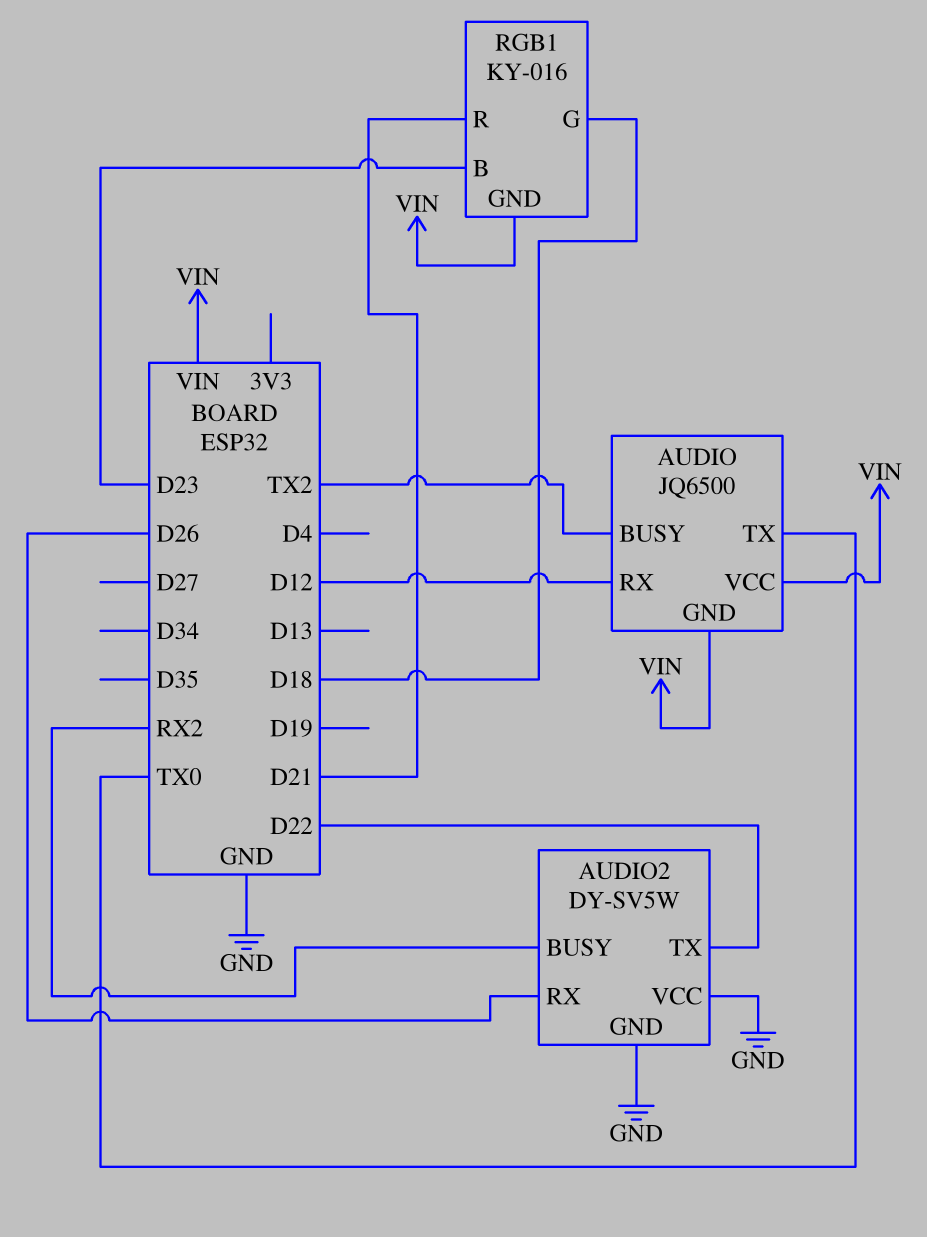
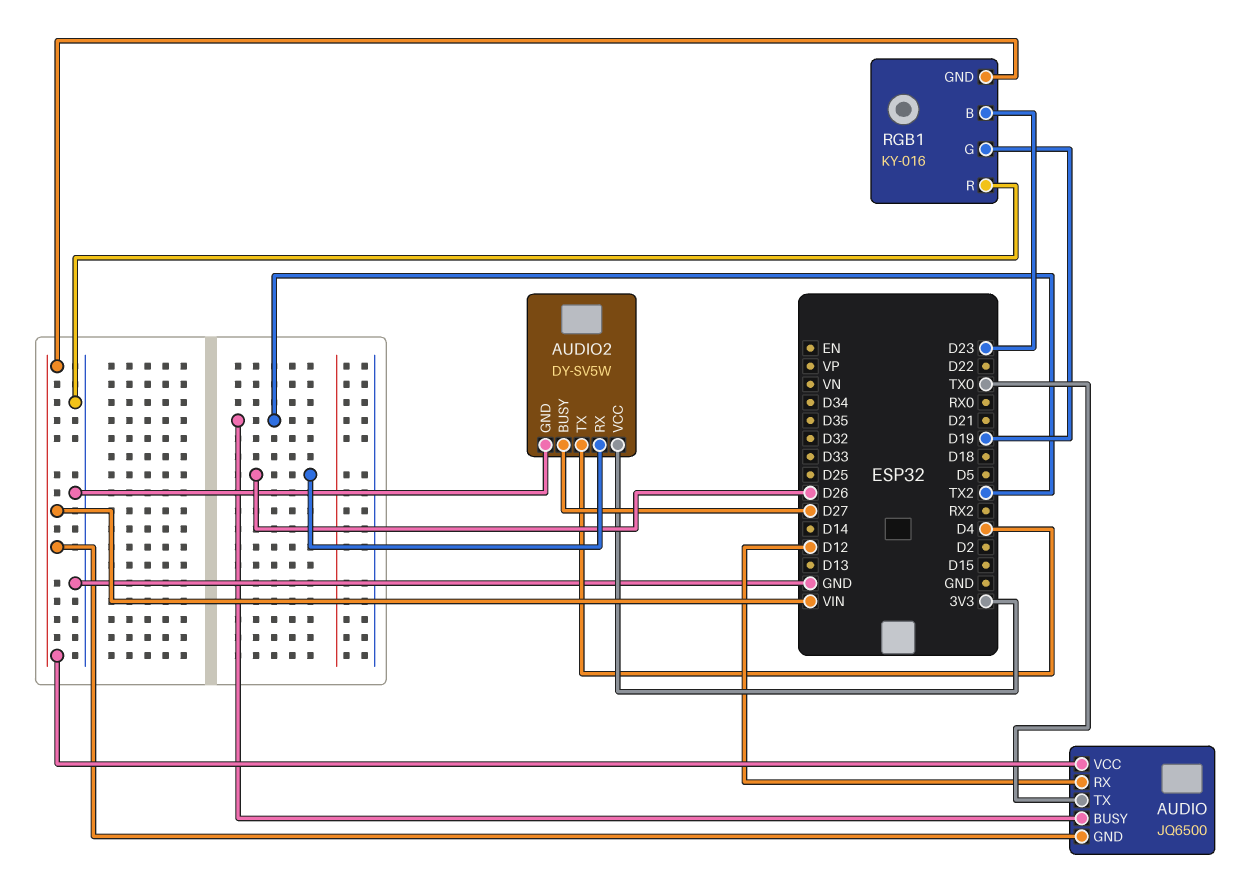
AUDIO2 pin BUSY: RX2 -> D27
AUDIO2 pin TX: D22 -> D4
AUDIO2 pin VCC: GND -> 3V3
RGB1 pin G: D18 -> D19
RGB1 pin R: D21 -> GND

